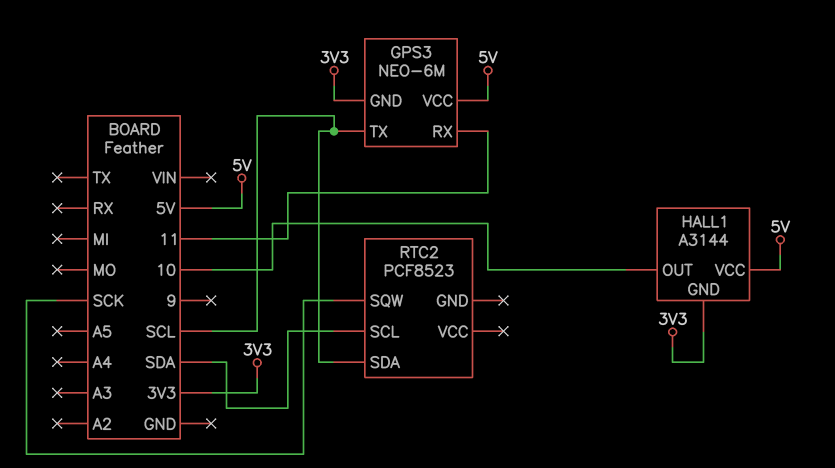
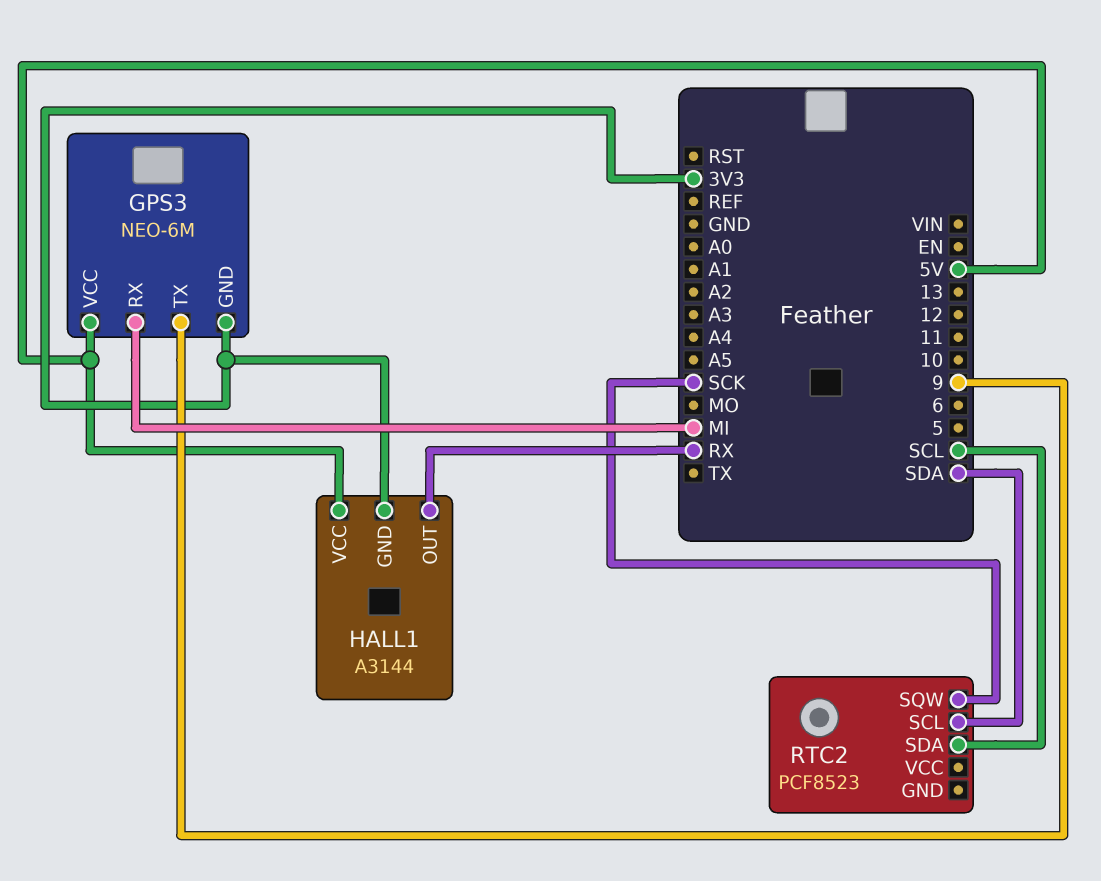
GPS3 pin RX: 11 -> MI
GPS3 pin TX: SCL -> 9
HALL1 pin OUT: 10 -> RX

